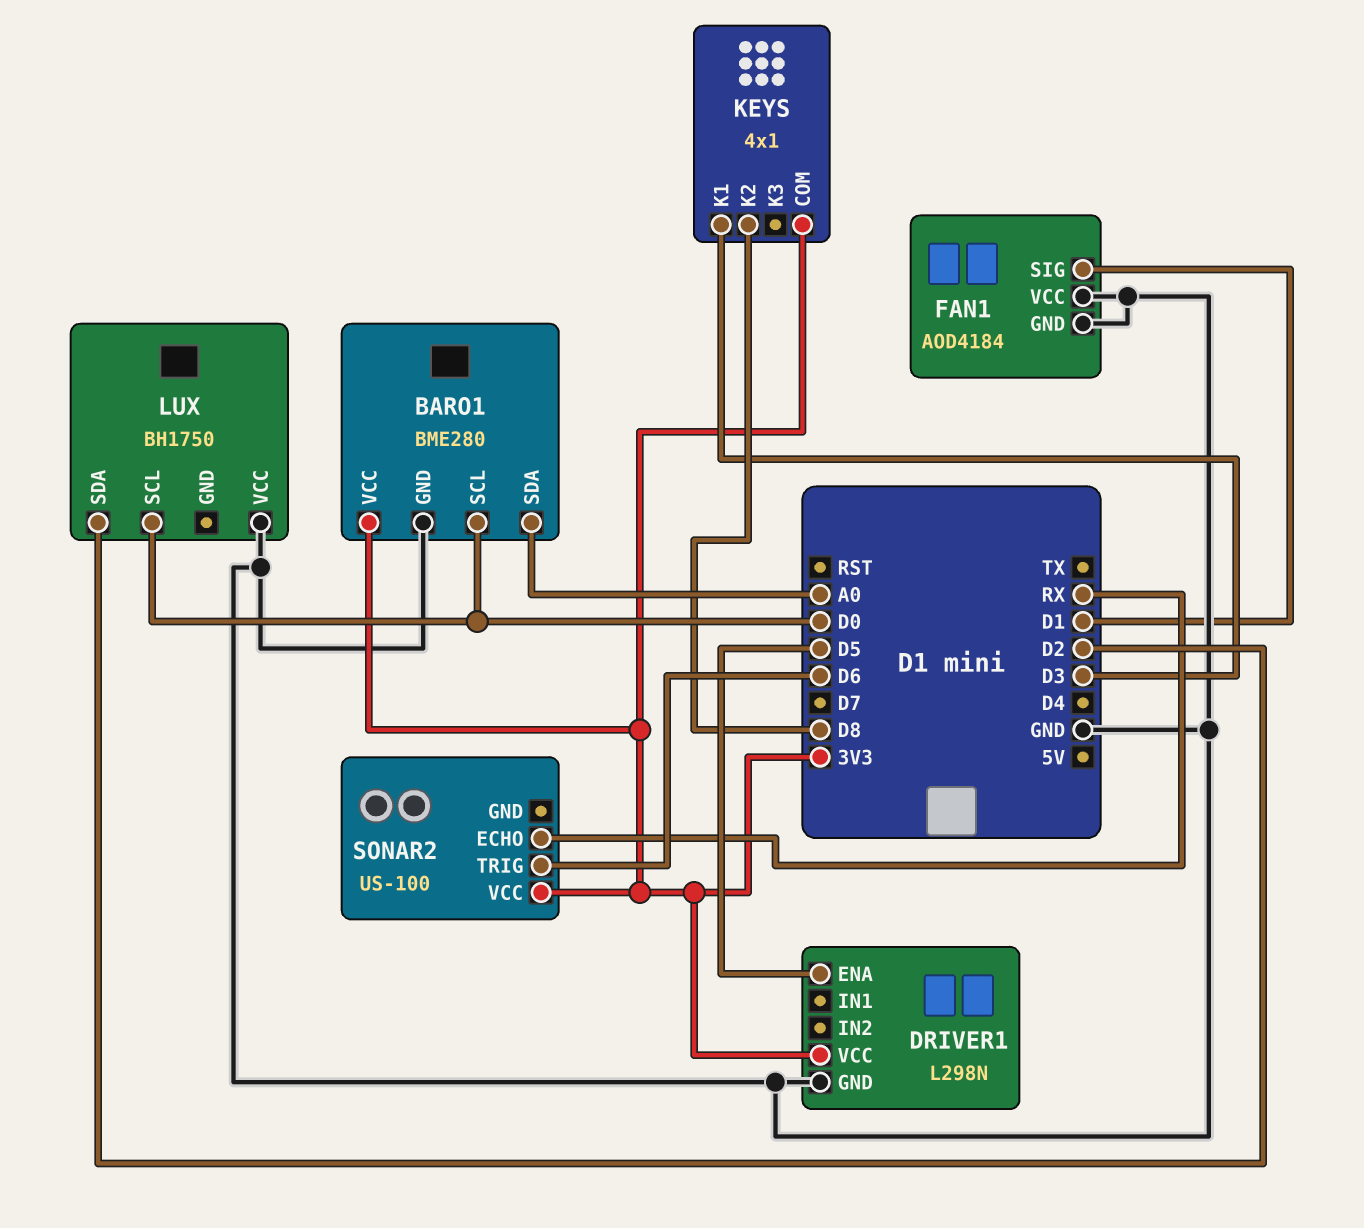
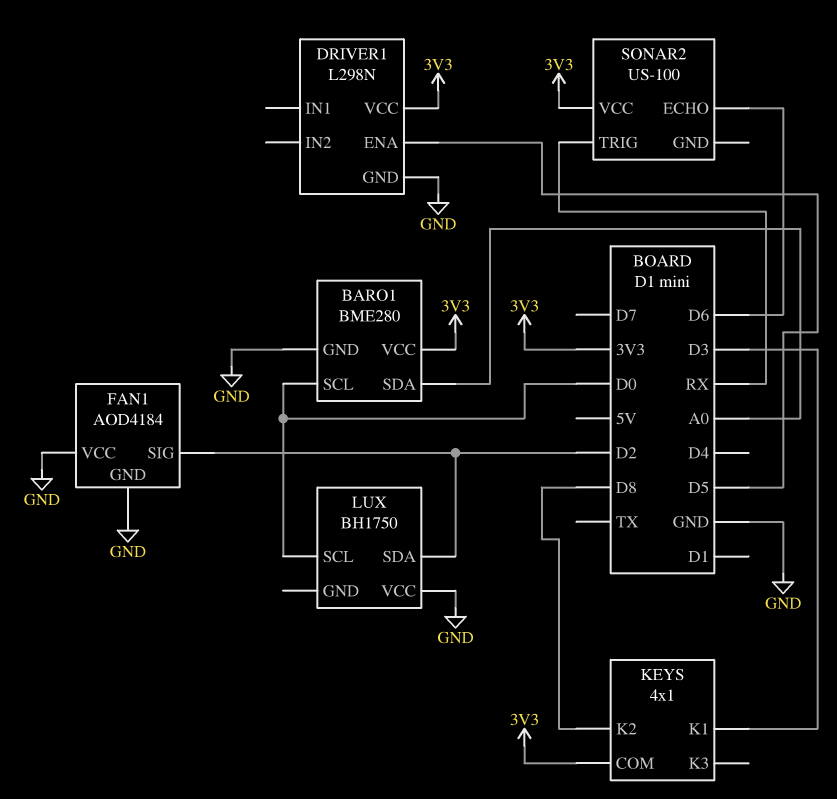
FAN1 pin SIG: D1 -> D2
SONAR2 pin ECHO: RX -> D6
SONAR2 pin TRIG: D6 -> RX

